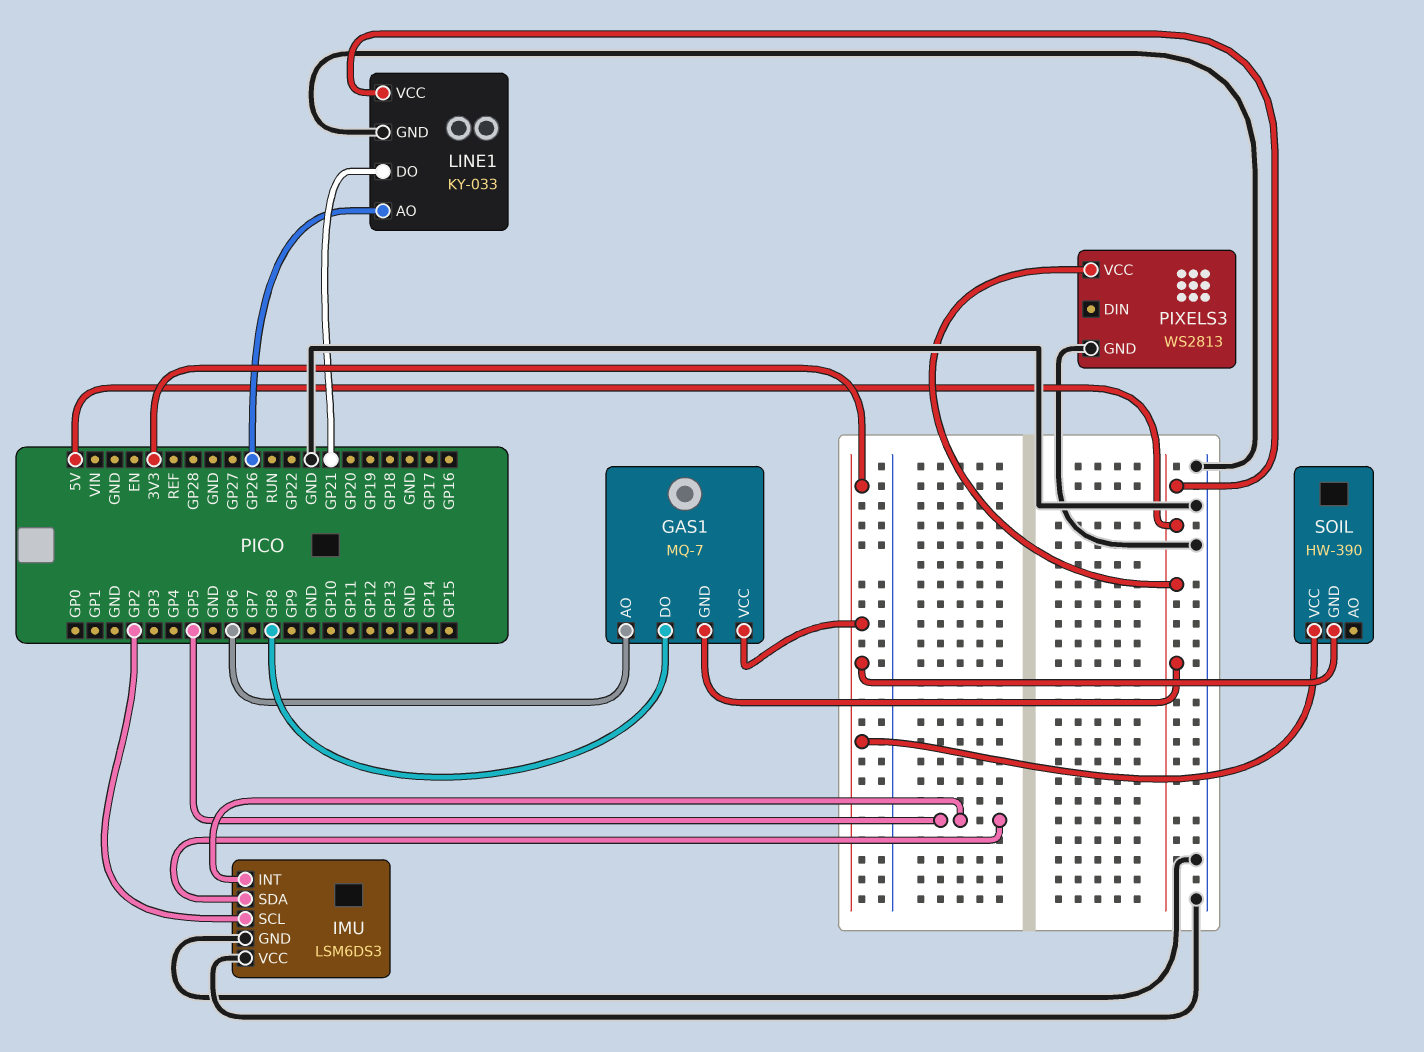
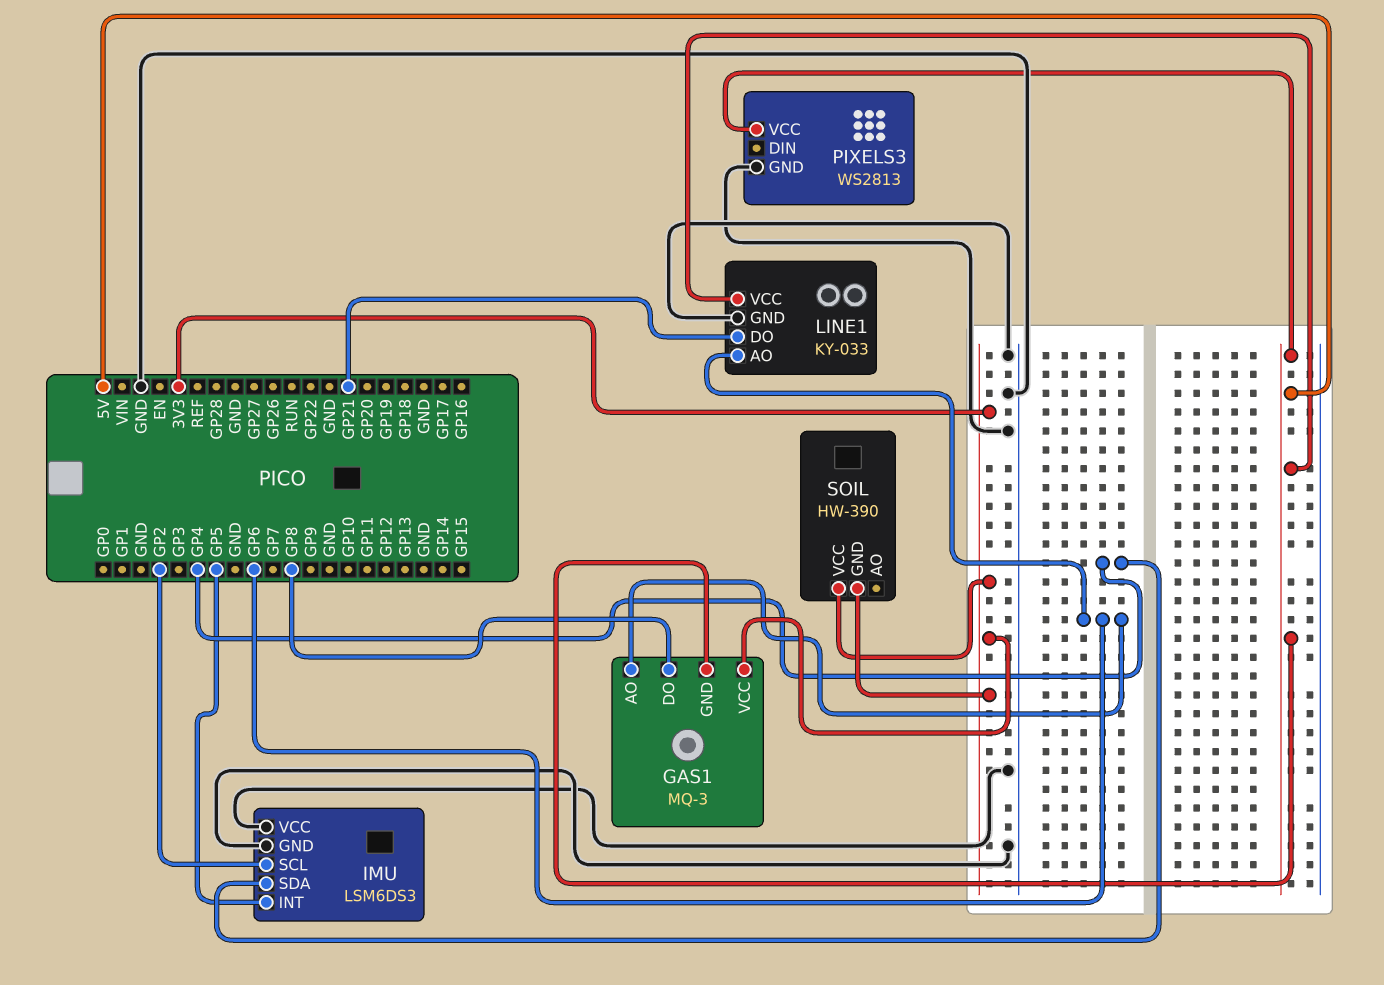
GAS1: MQ-7 -> MQ-3
IMU pin SDA: GP5 -> GP4
LINE1 pin AO: GP26 -> GP6

